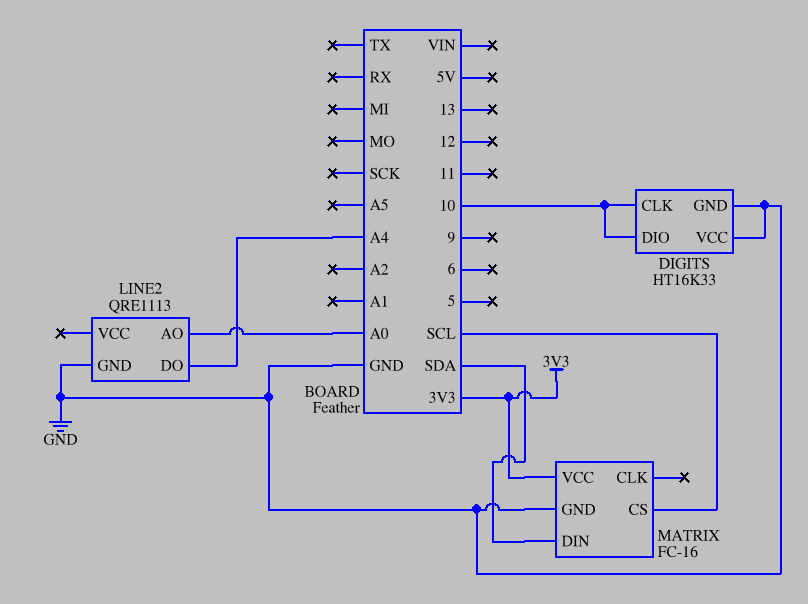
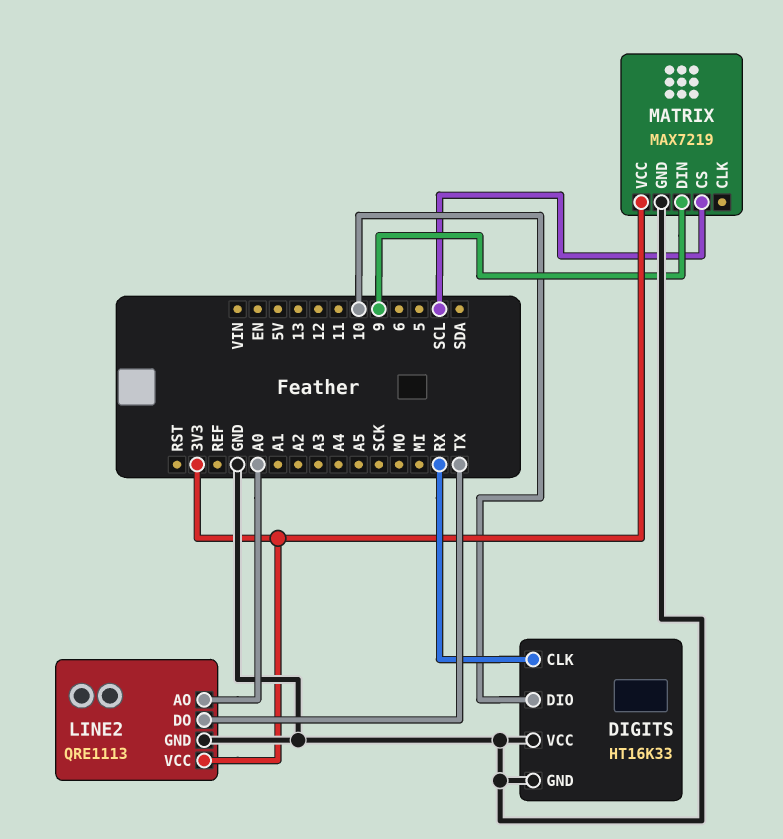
DIGITS pin CLK: 10 -> RX
LINE2 pin DO: A4 -> TX
LINE2 pin VCC: none -> 3V3
MATRIX: FC-16 -> MAX7219
MATRIX pin DIN: SDA -> 9

